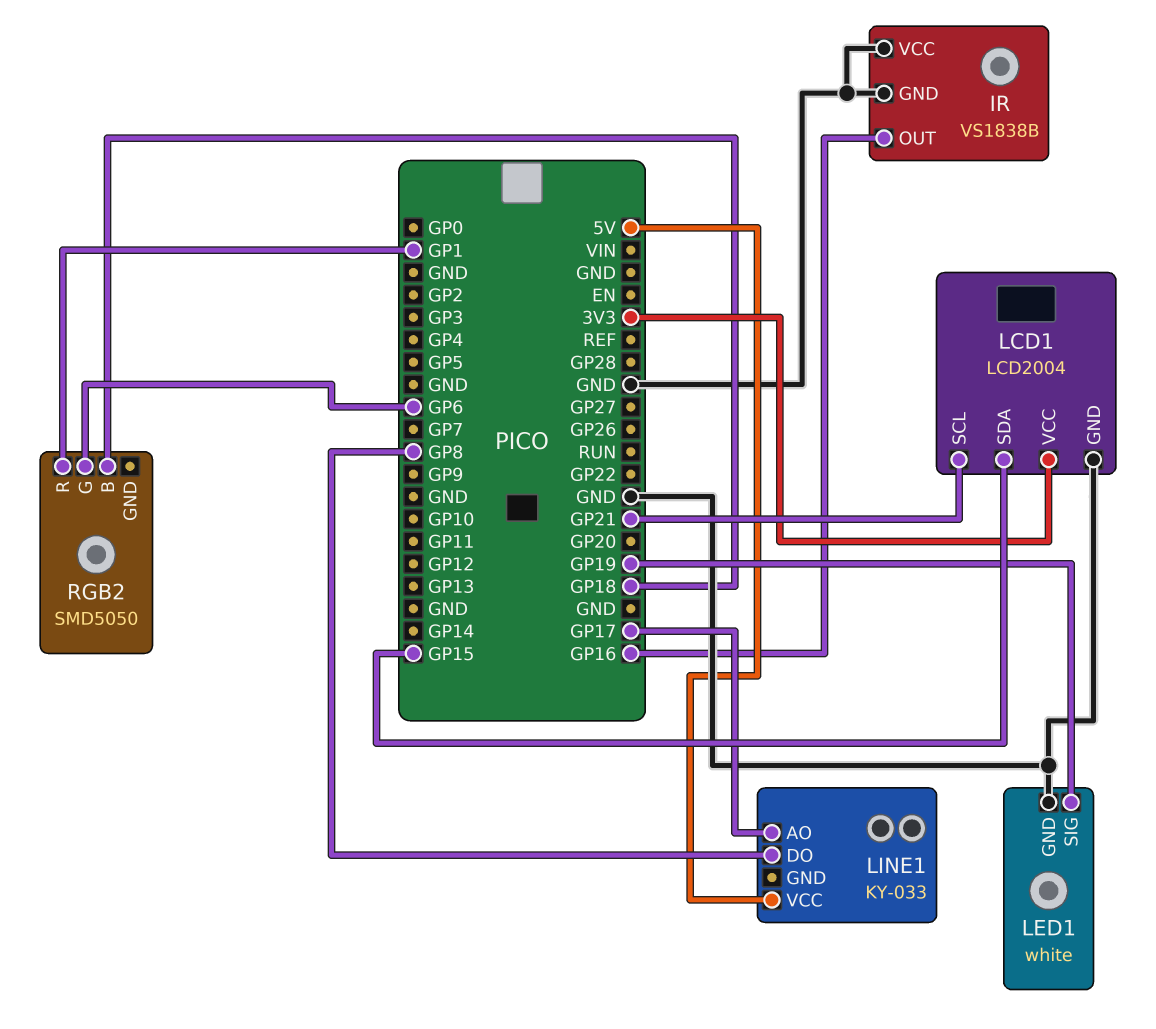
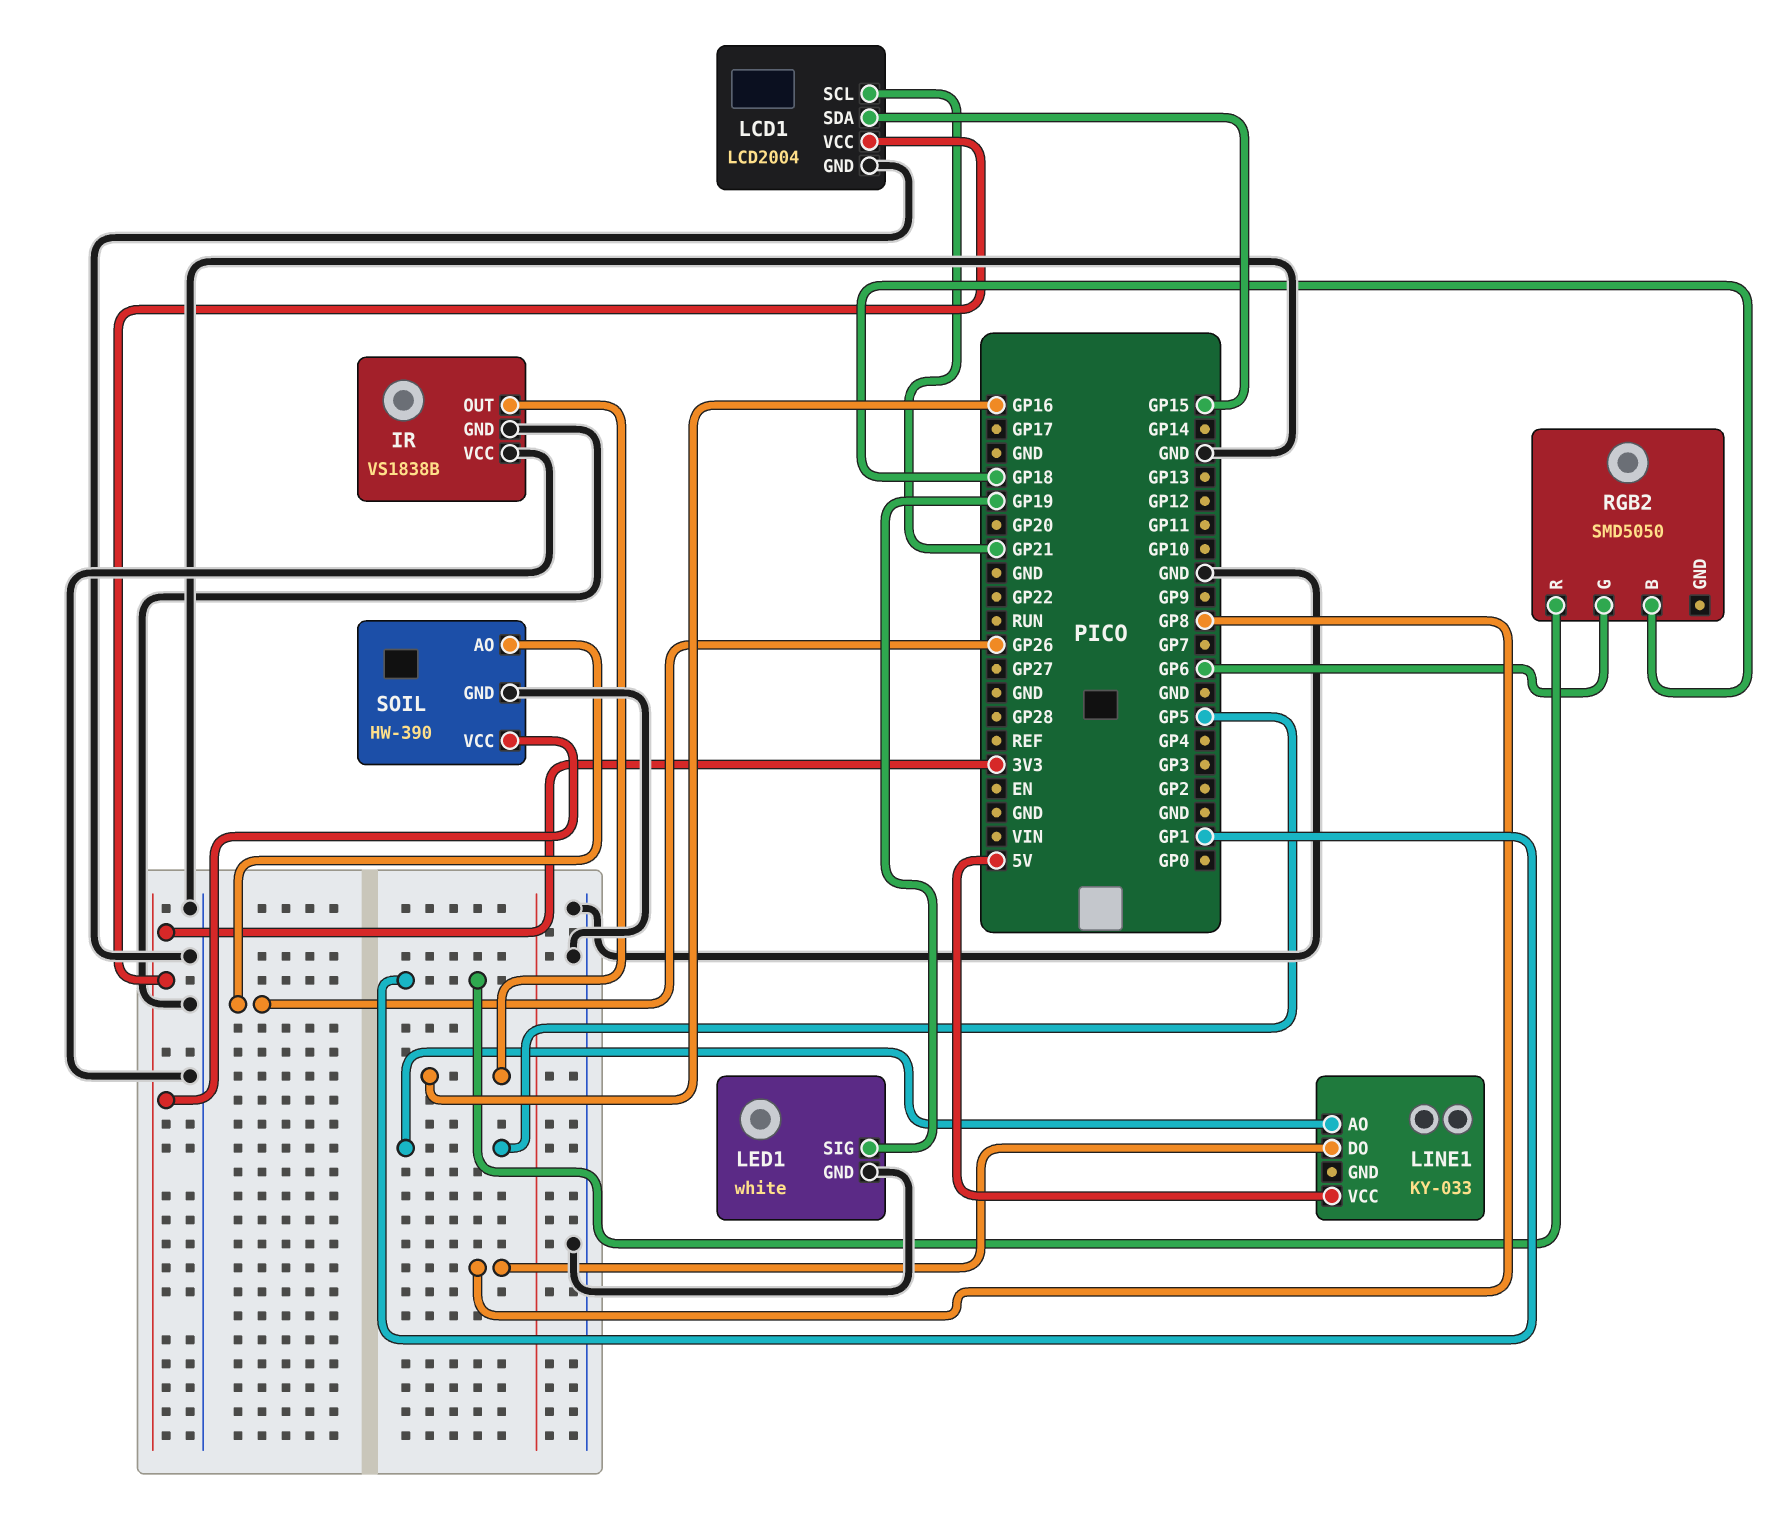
LINE1 pin AO: GP17 -> GP5
SOIL: none -> HW-390
SOIL pin AO: none -> GP26
SOIL pin GND: none -> GND
SOIL pin VCC: none -> 3V3

